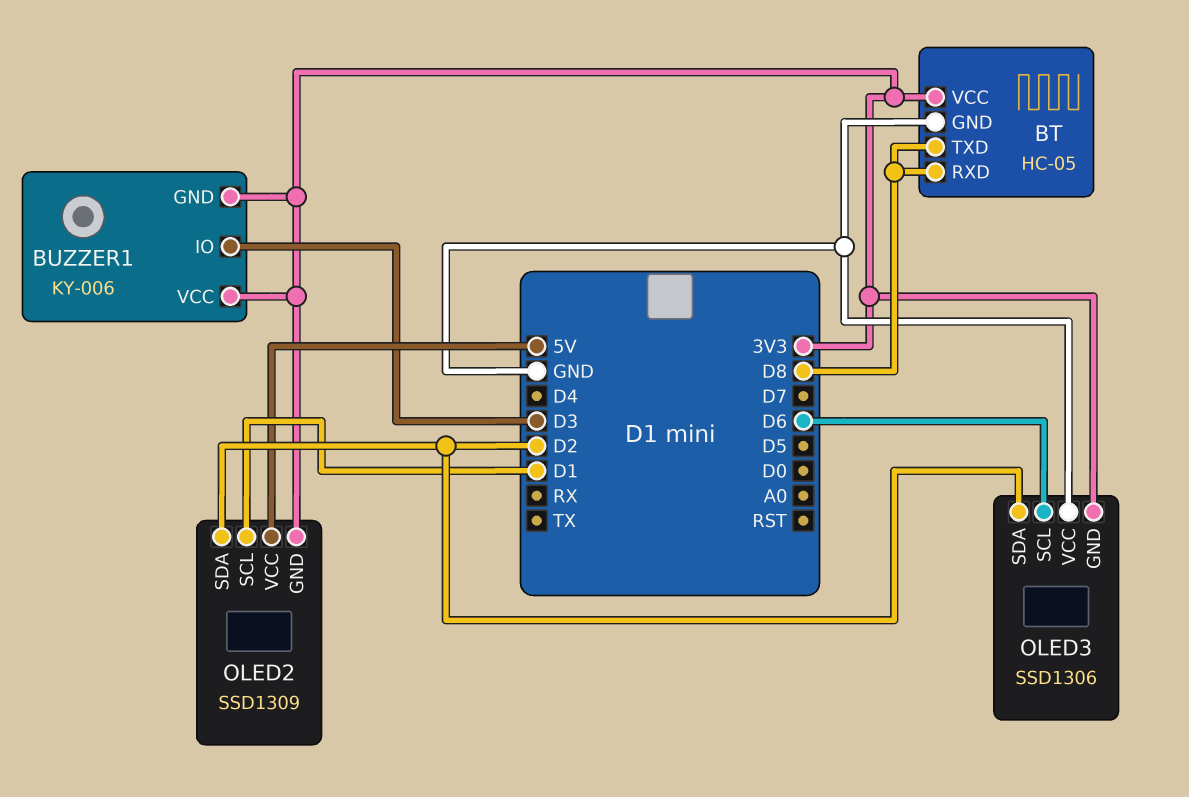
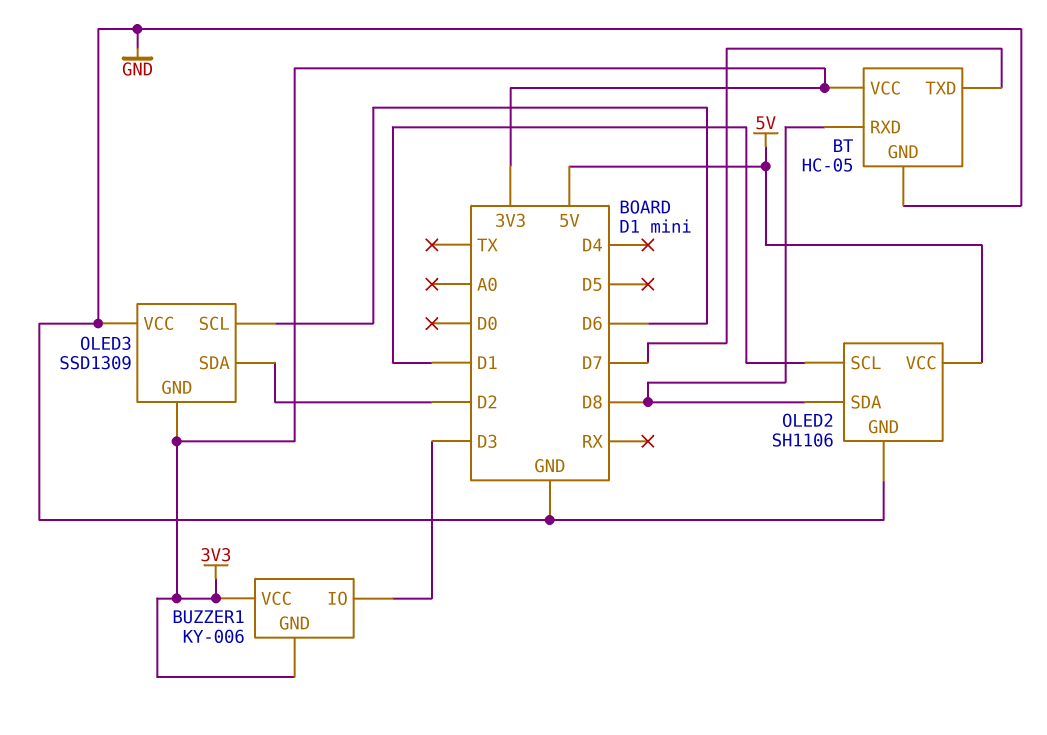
BT pin TXD: D8 -> D7
OLED2: SSD1309 -> SH1106
OLED2 pin GND: 3V3 -> GND
OLED2 pin SDA: D2 -> D8
OLED3: SSD1306 -> SSD1309

